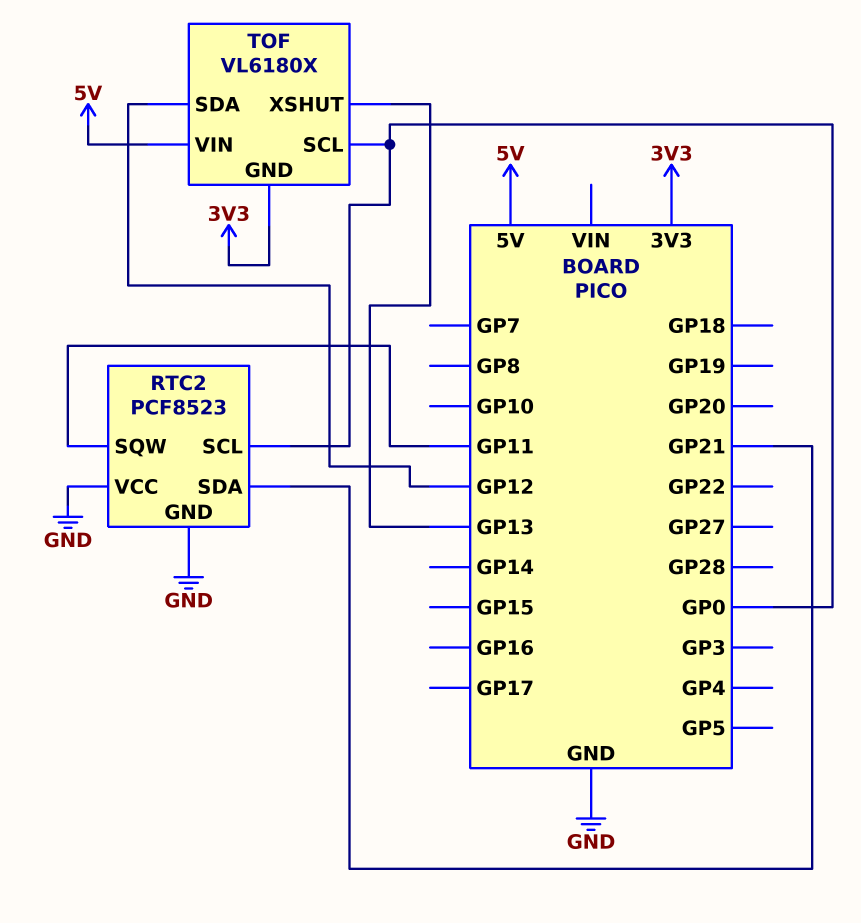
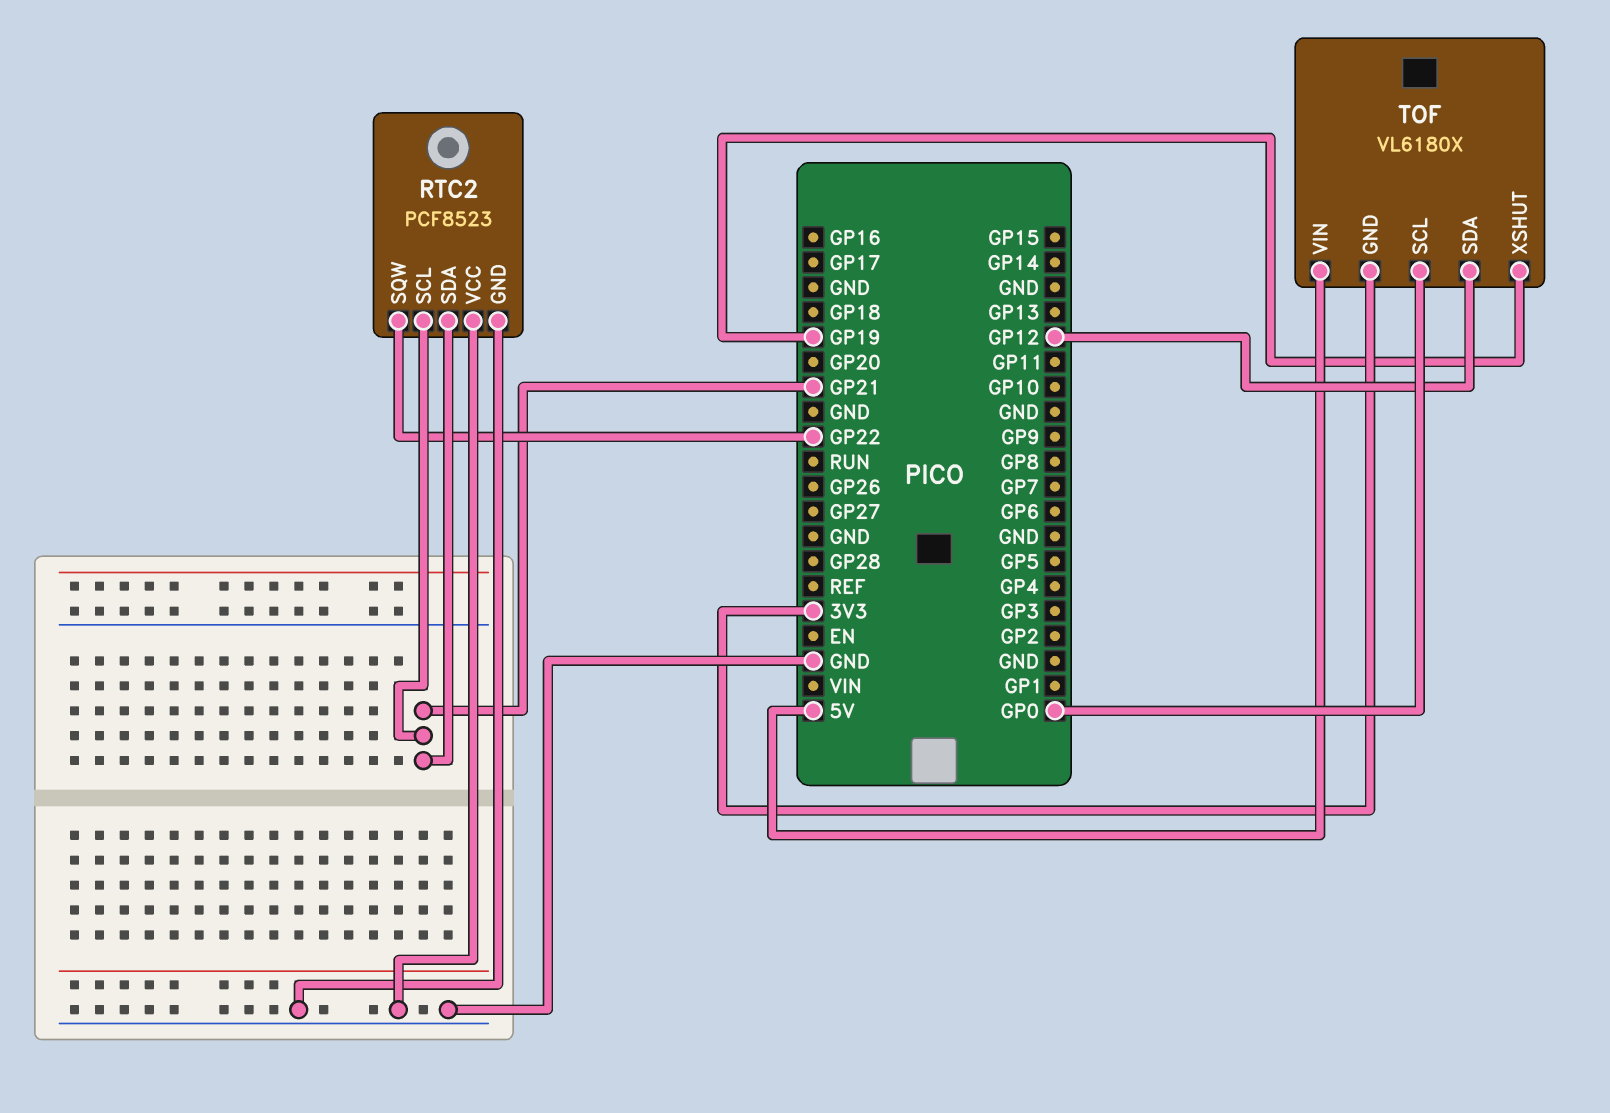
RTC2 pin SCL: GP0 -> GP21
RTC2 pin SQW: GP11 -> GP22
TOF pin XSHUT: GP13 -> GP19

